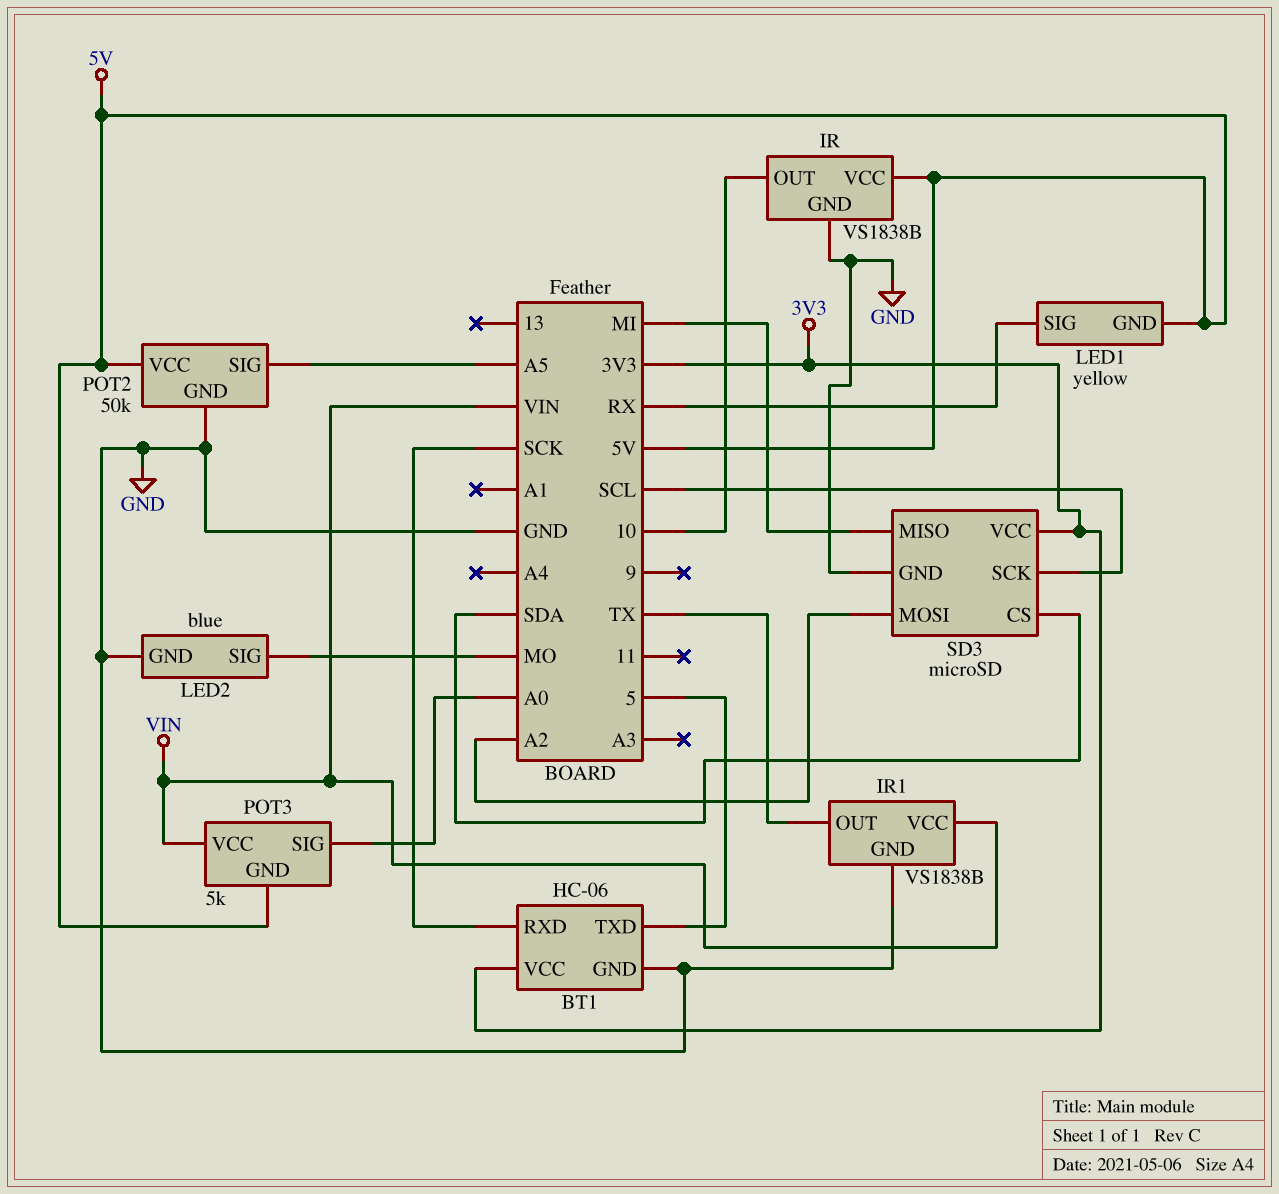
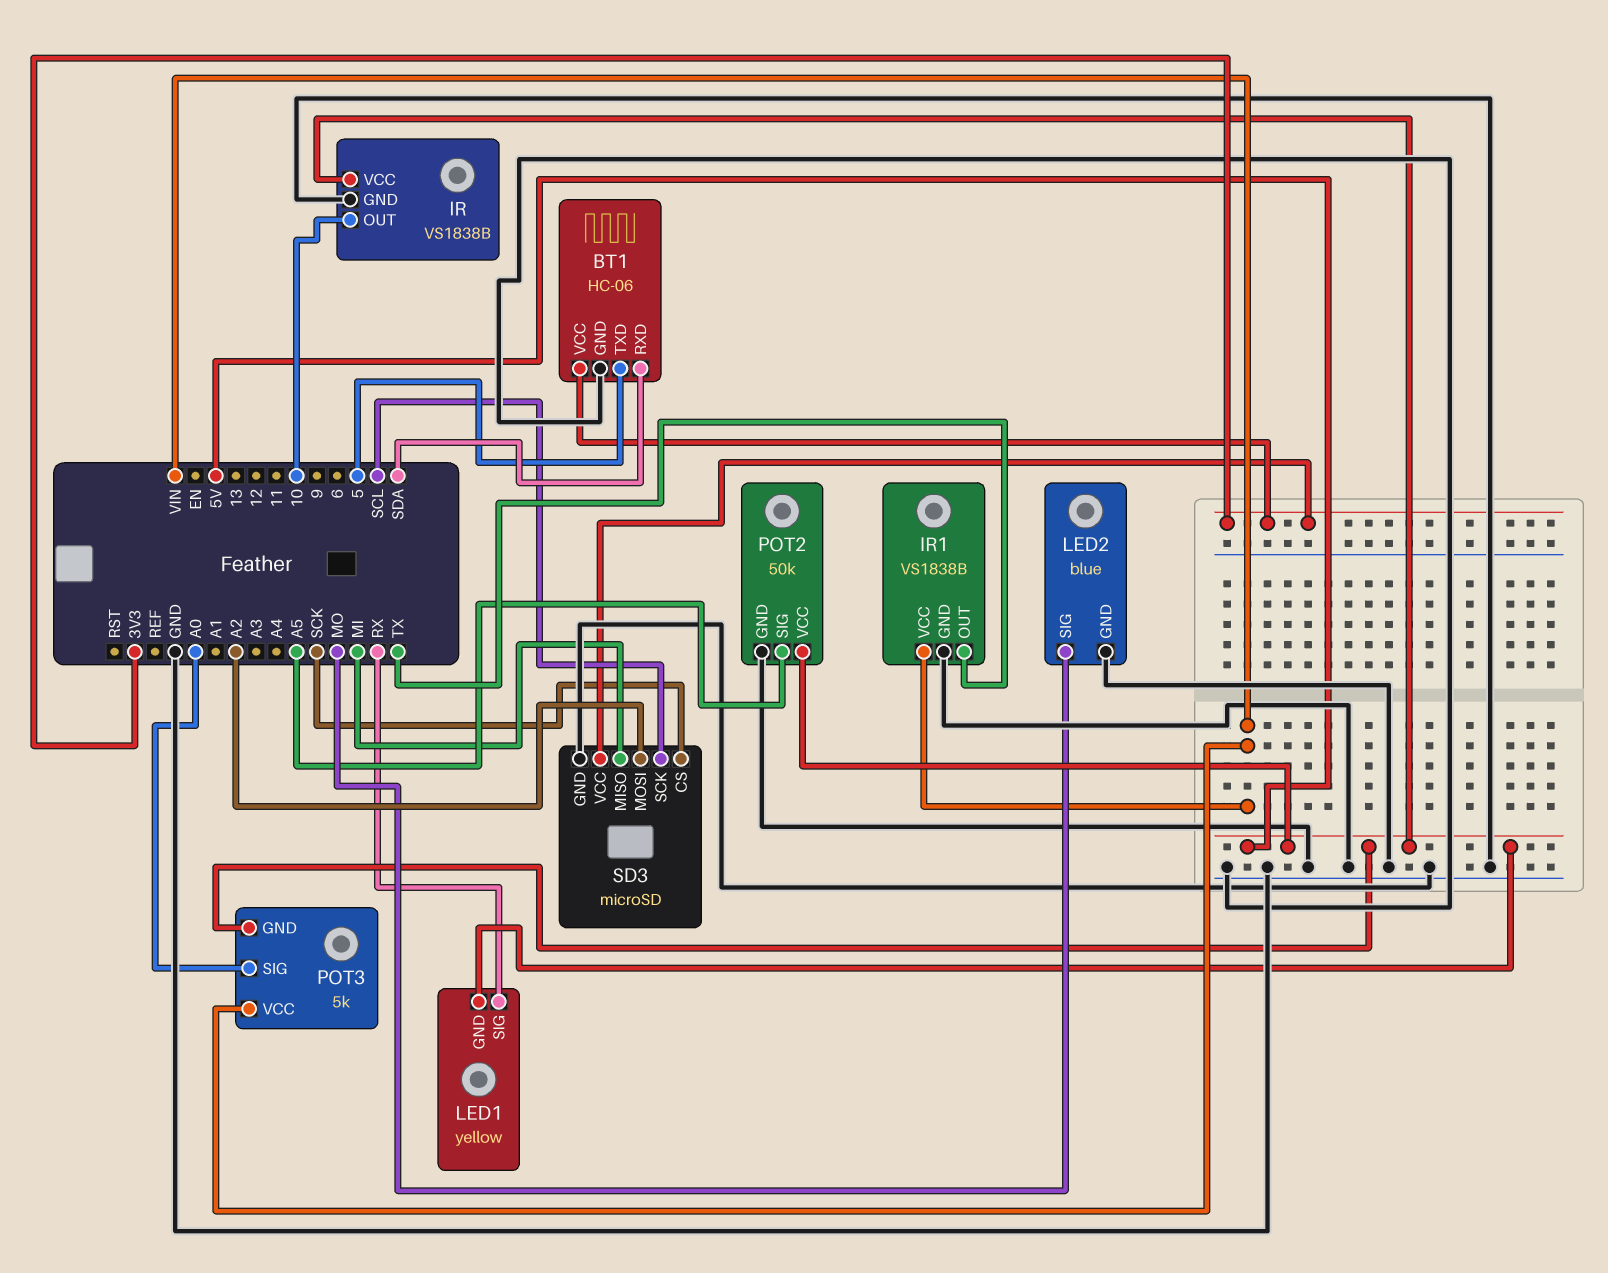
BT1 pin RXD: SCK -> SDA
SD3 pin CS: SDA -> SCK

